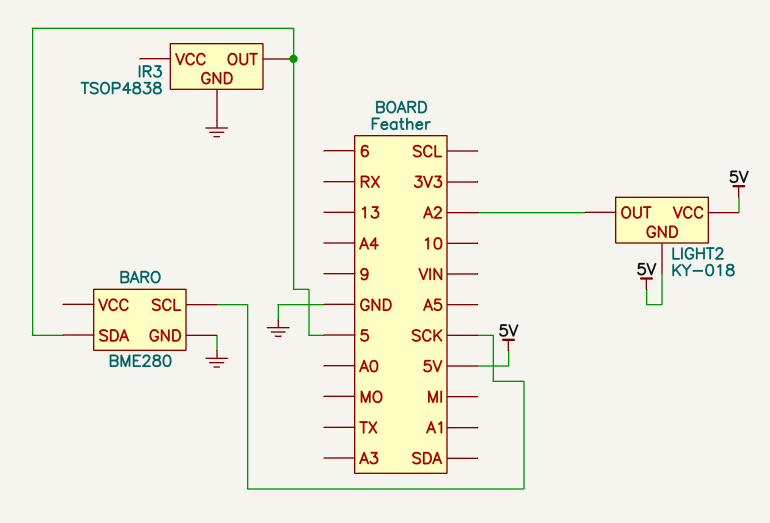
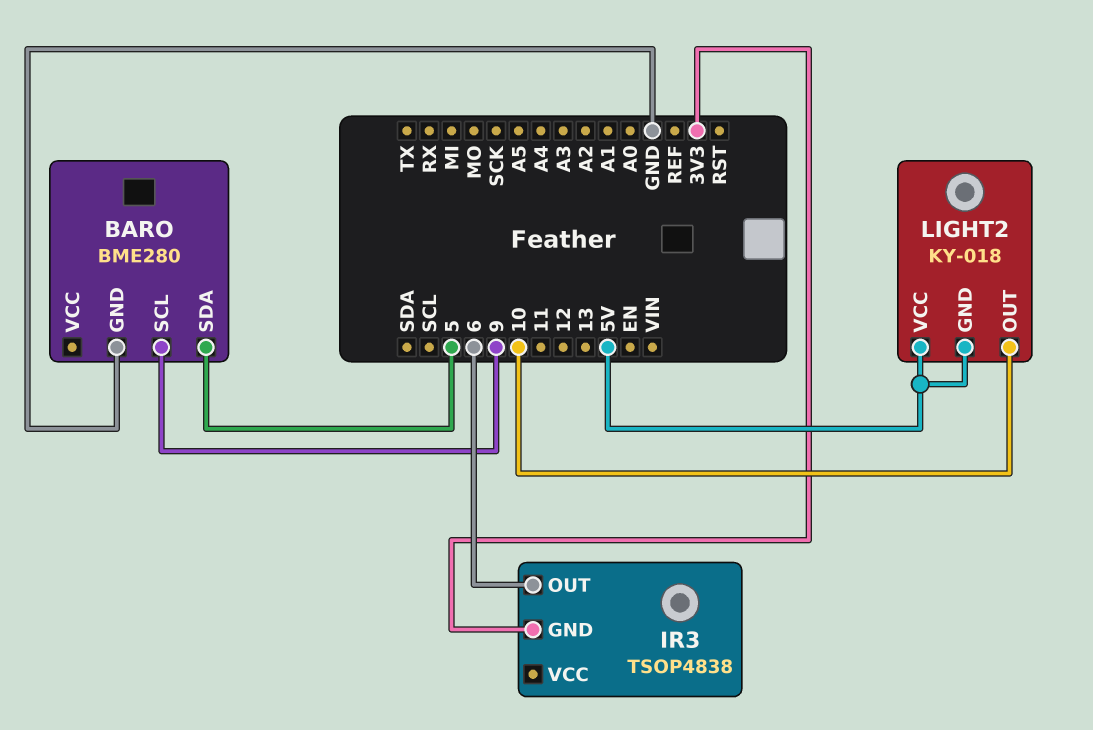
BARO pin SCL: SCK -> 9
IR3 pin GND: GND -> 3V3
IR3 pin OUT: 5 -> 6
LIGHT2 pin OUT: A2 -> 10

